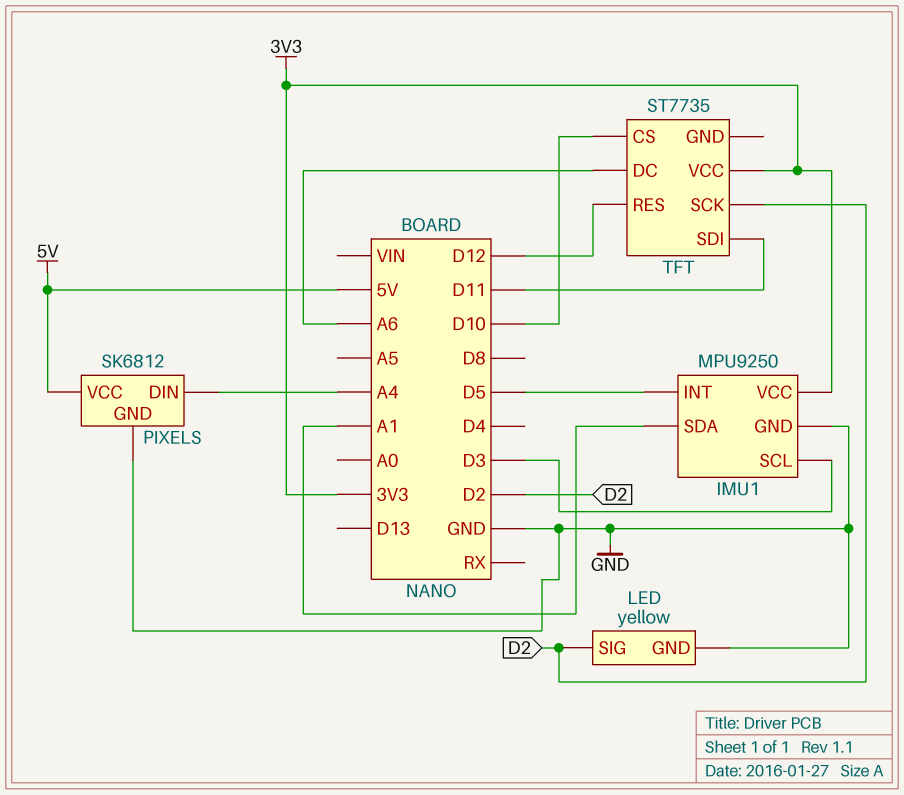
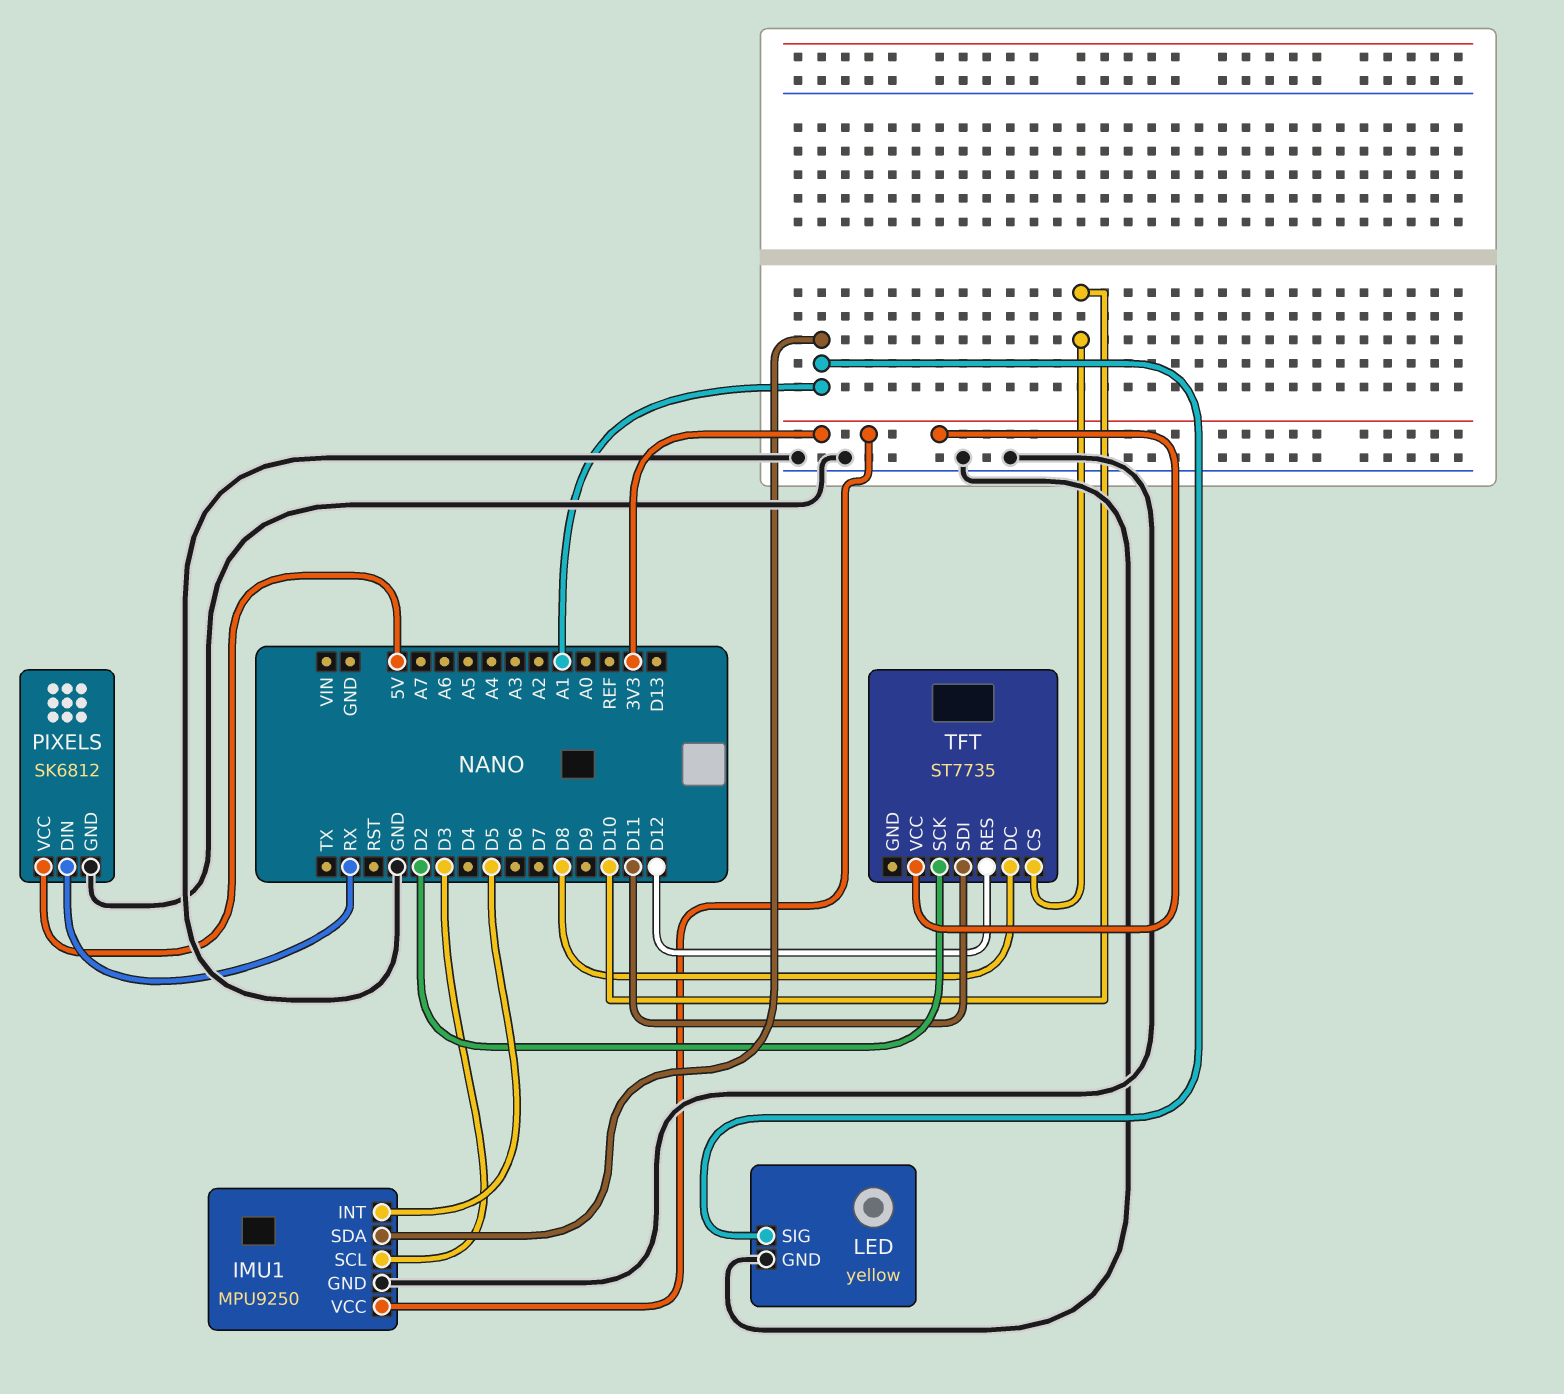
LED pin SIG: D2 -> A1
PIXELS pin DIN: A4 -> RX
TFT pin DC: A6 -> D8

